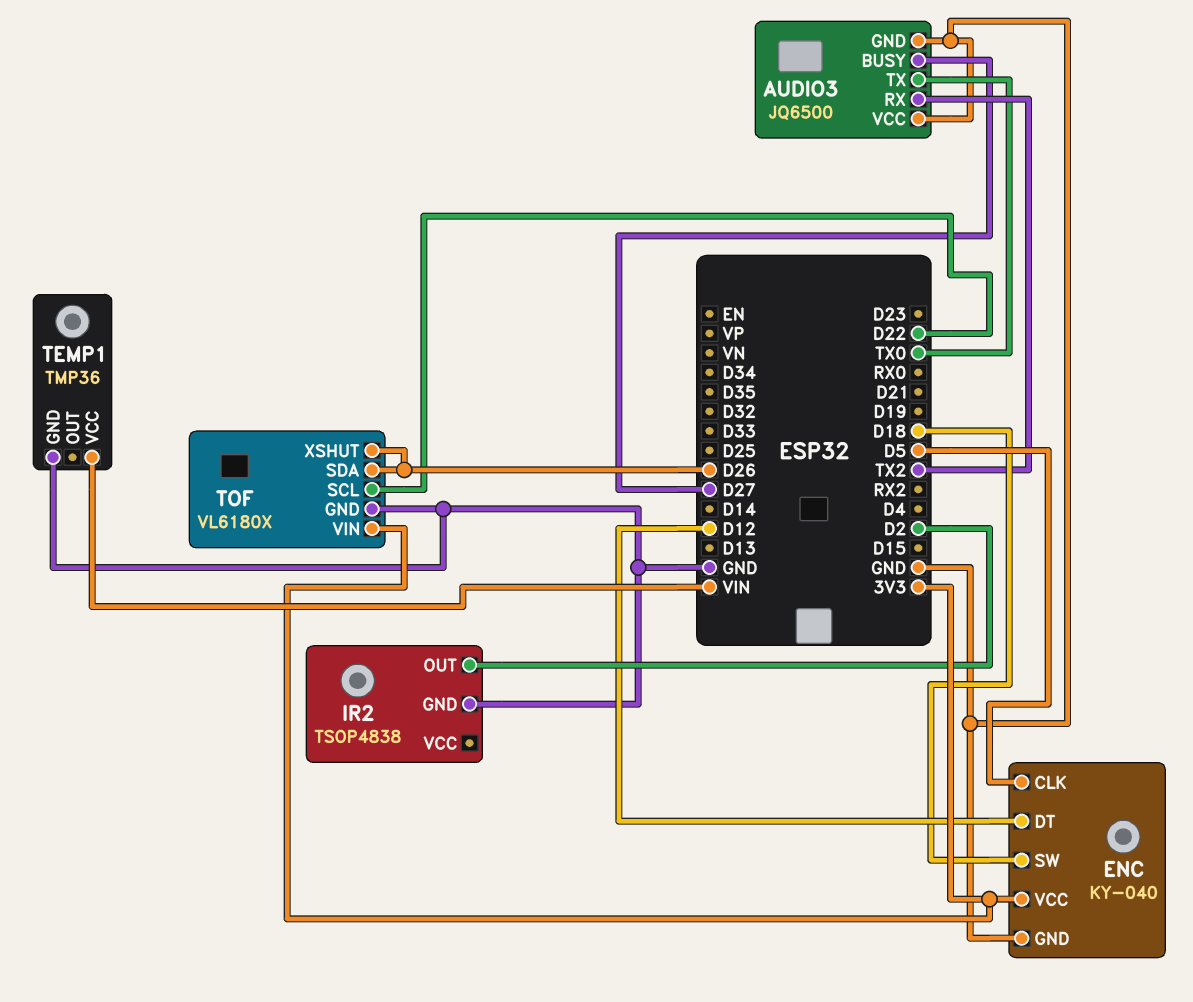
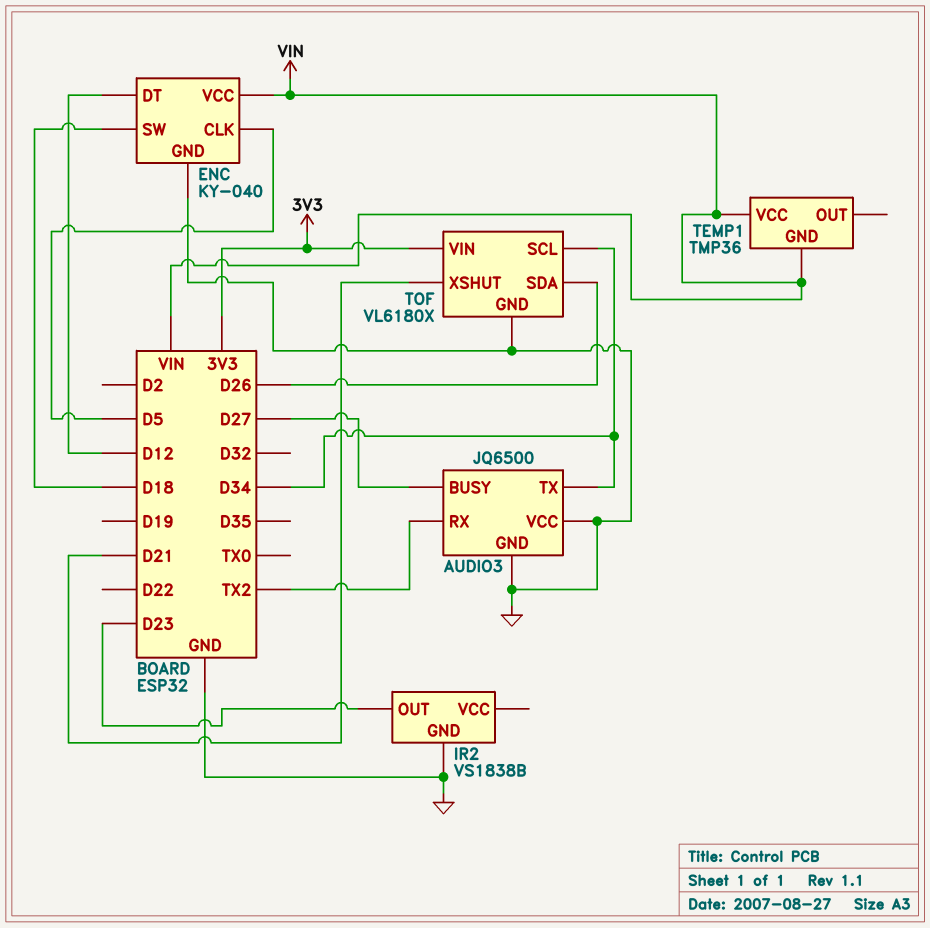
AUDIO3 pin TX: TX0 -> D34
ENC pin VCC: 3V3 -> VIN
IR2: TSOP4838 -> VS1838B
IR2 pin OUT: D2 -> D23
TEMP1 pin GND: GND -> VIN
TOF pin SCL: D22 -> D34
TOF pin XSHUT: D26 -> D21

